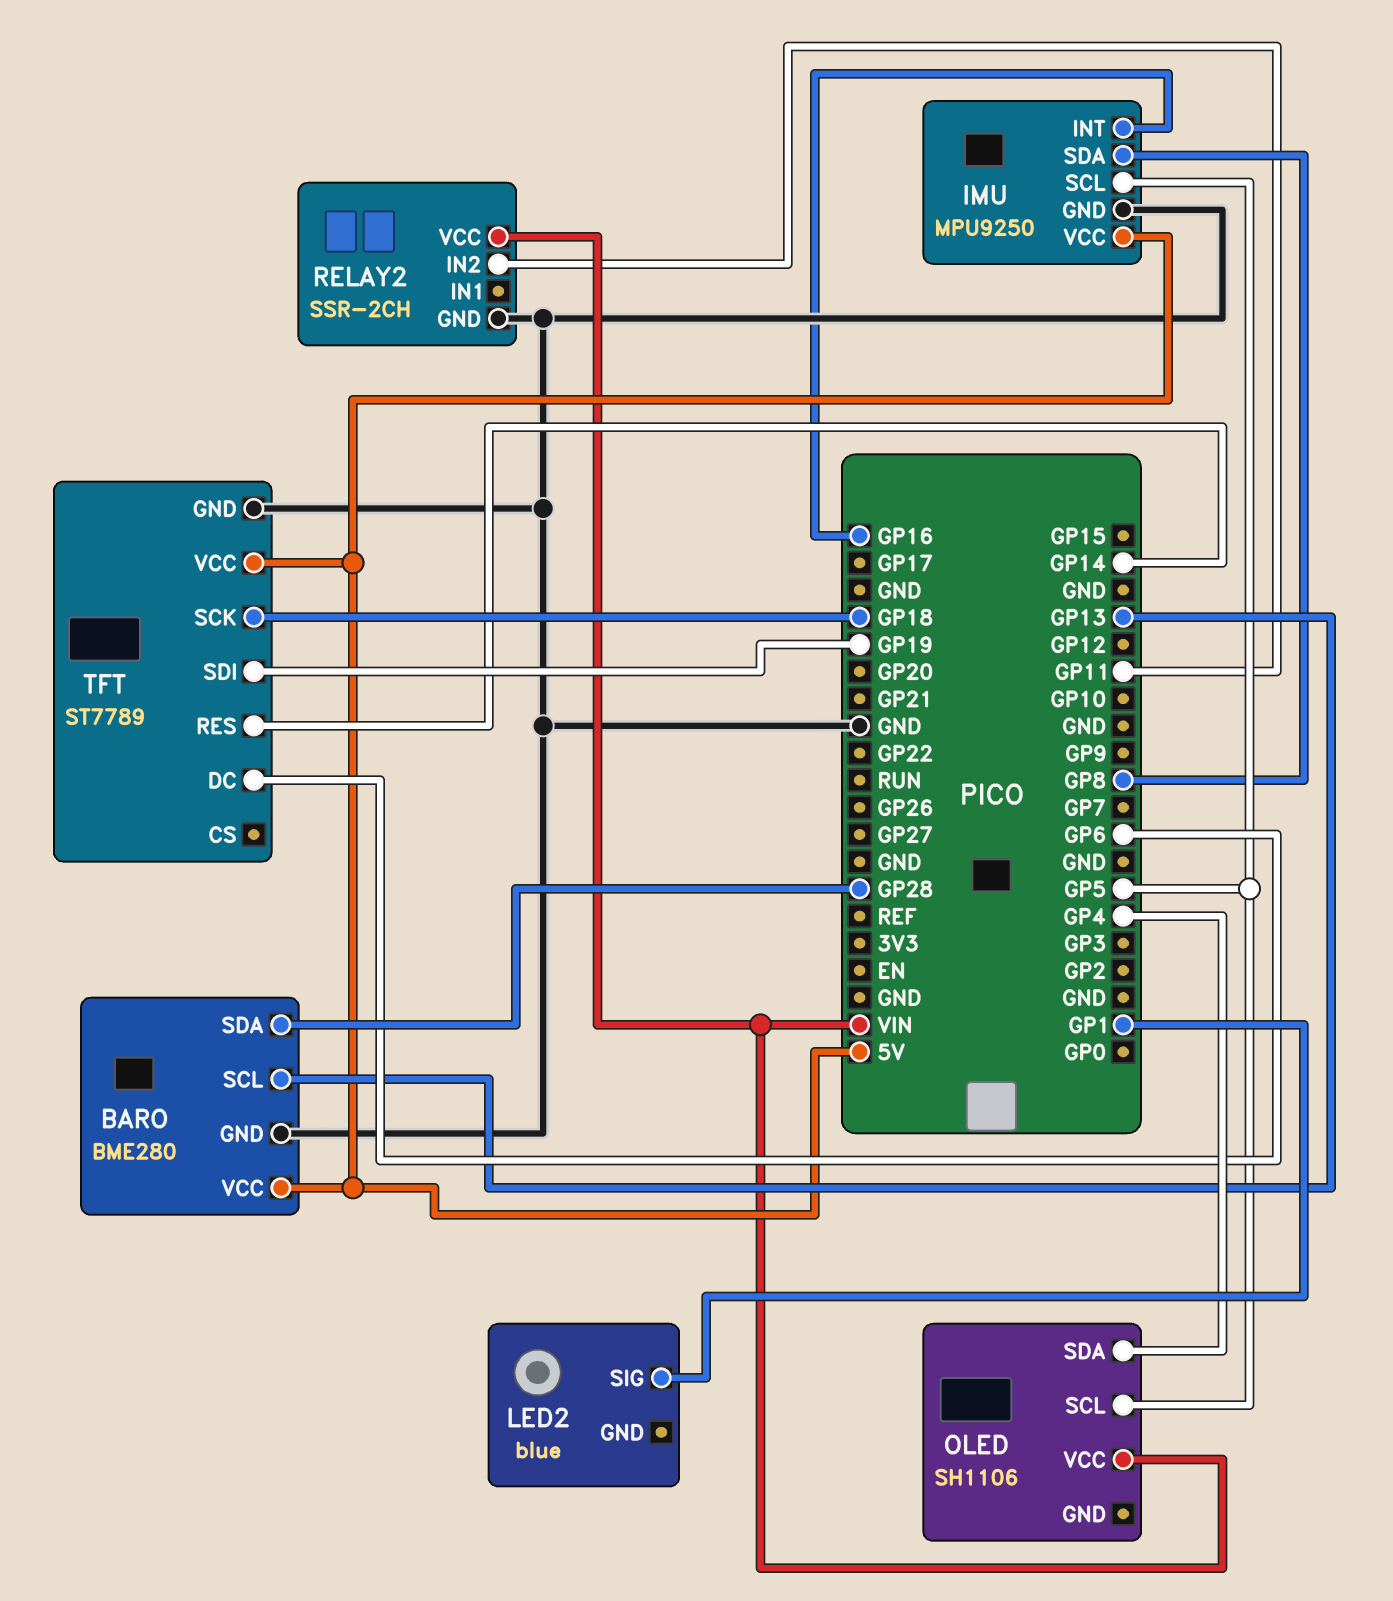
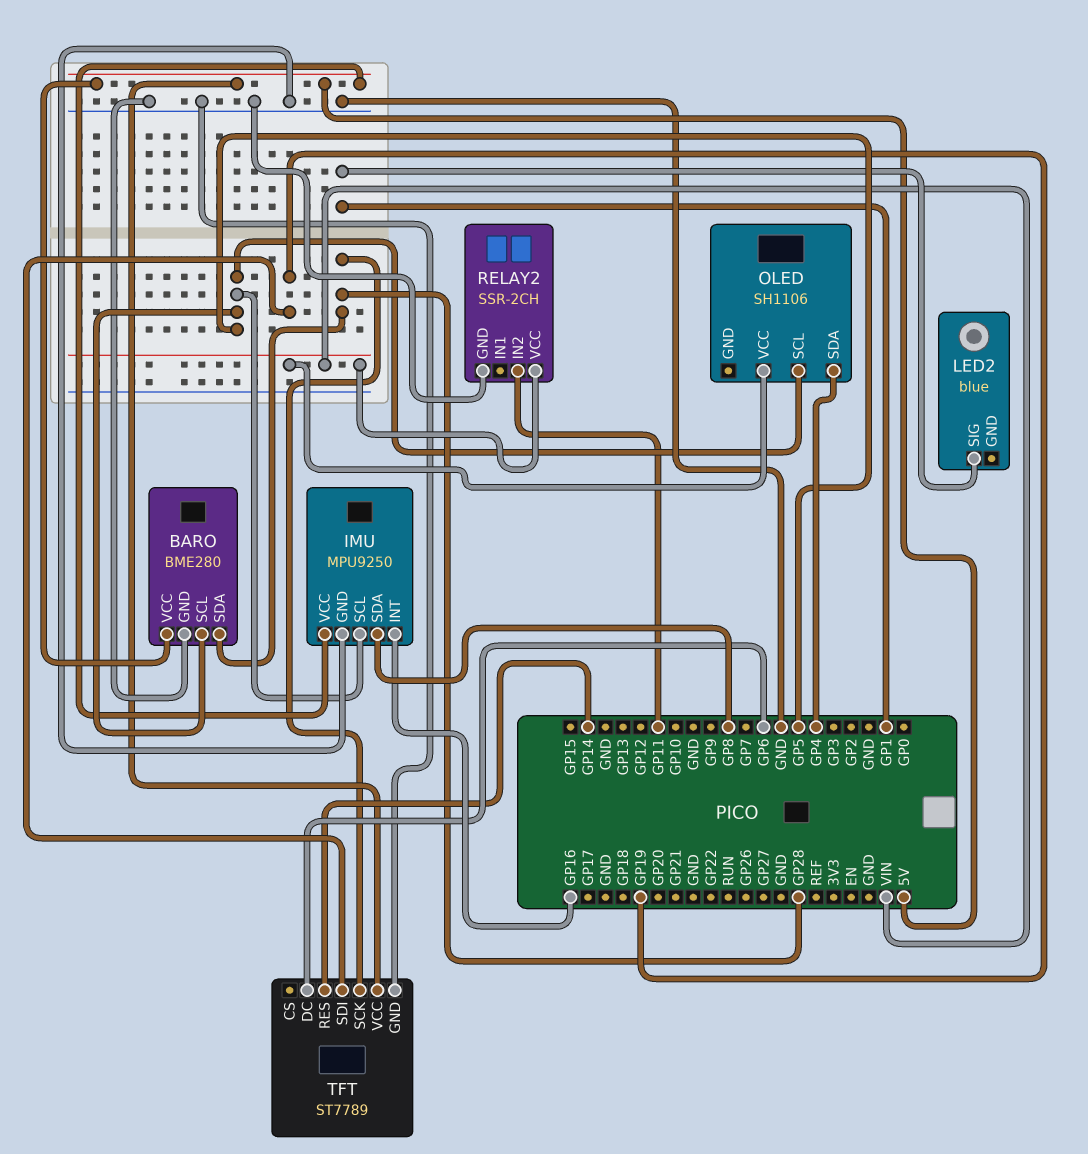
BARO pin SCL: GP13 -> GP5
TFT pin SCK: GP18 -> GP28

